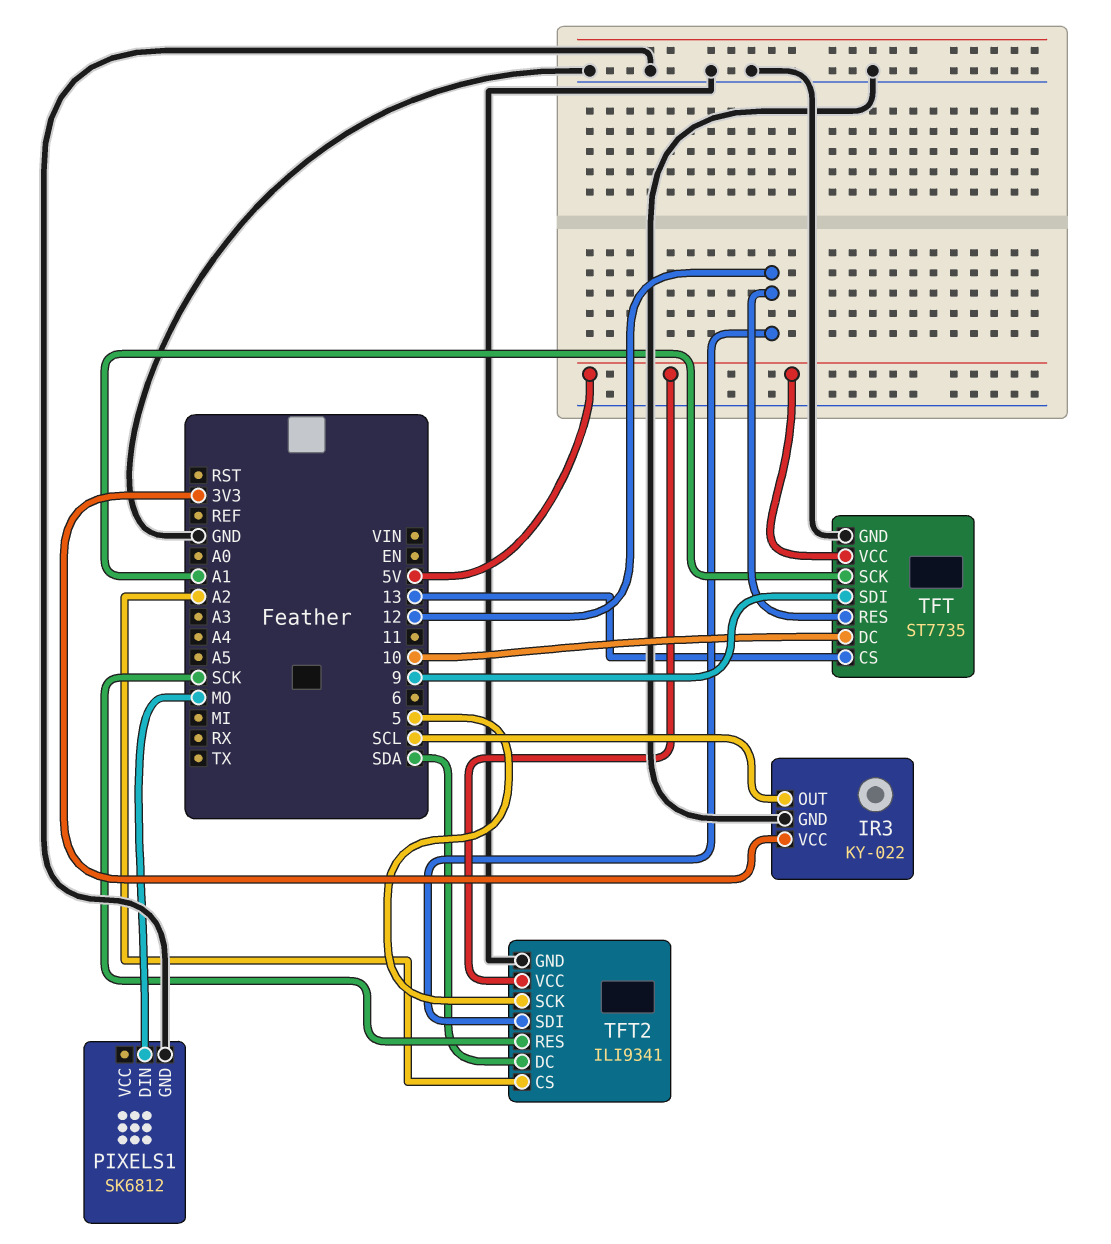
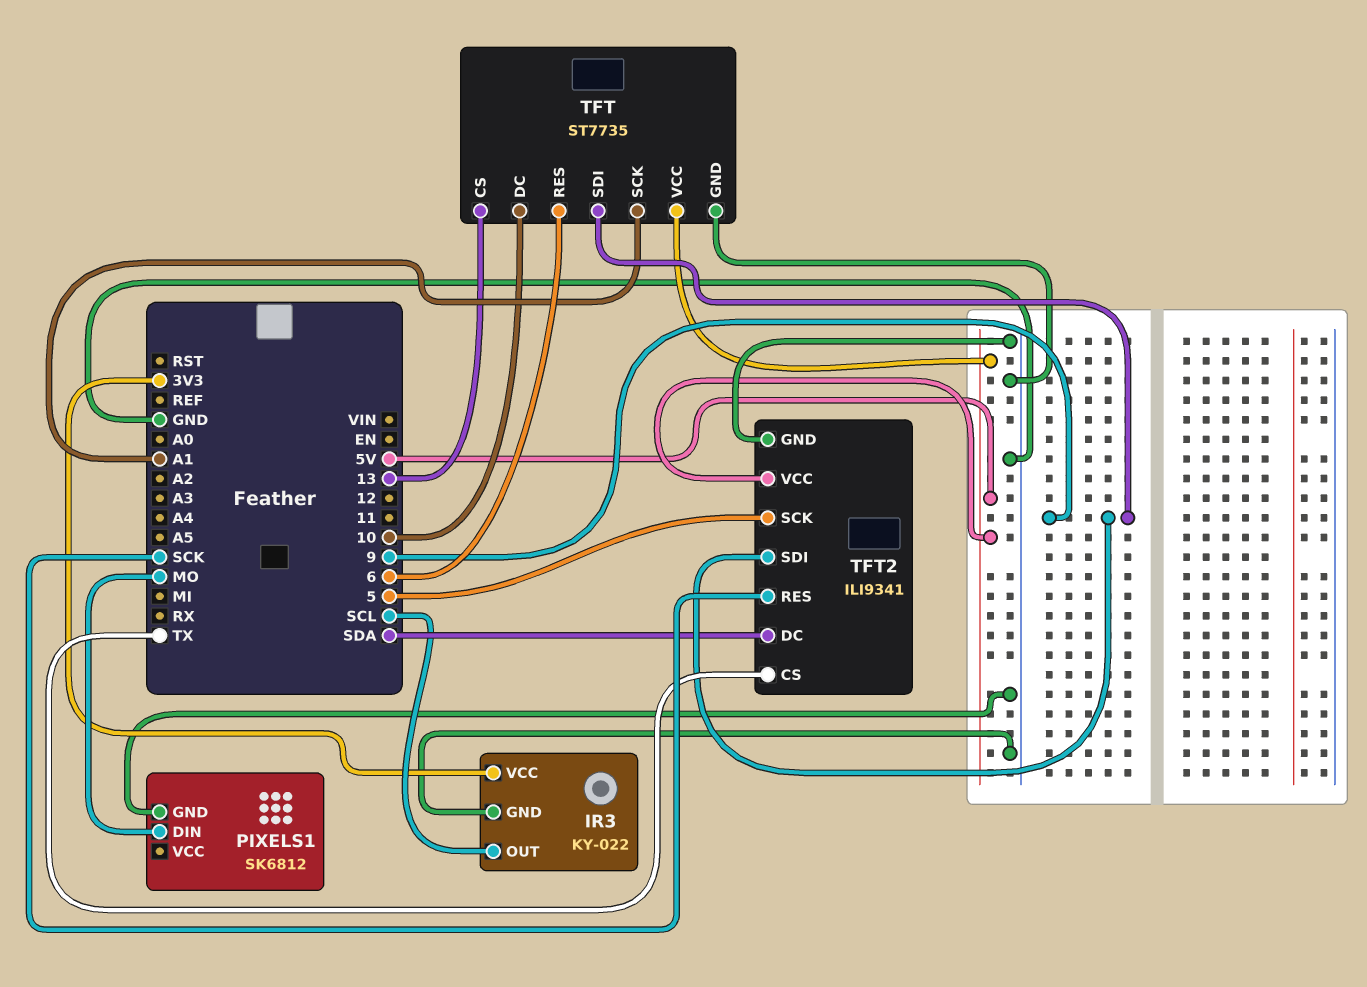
TFT pin RES: 12 -> 6
TFT2 pin CS: A2 -> TX
TFT2 pin SDI: 12 -> 9

